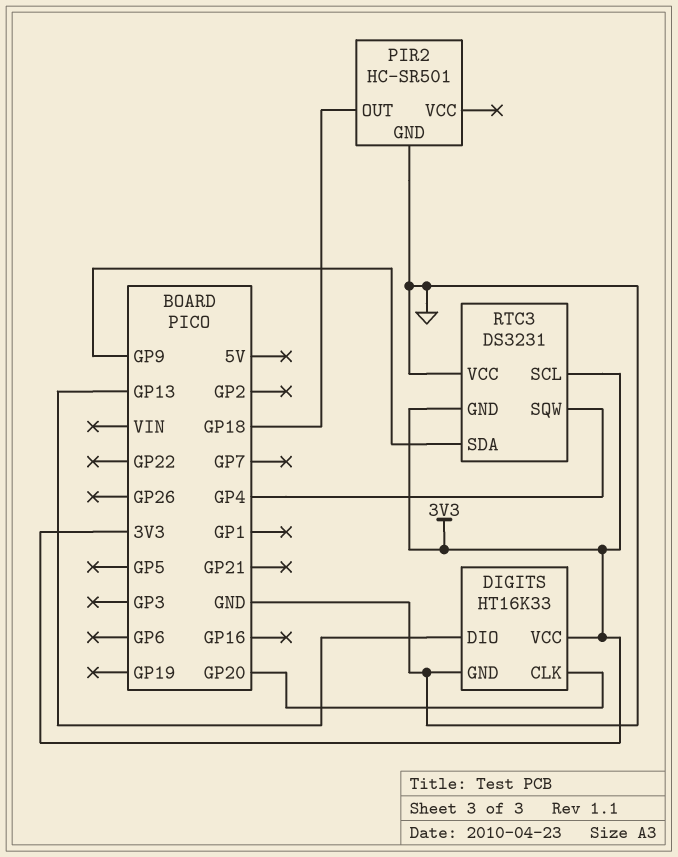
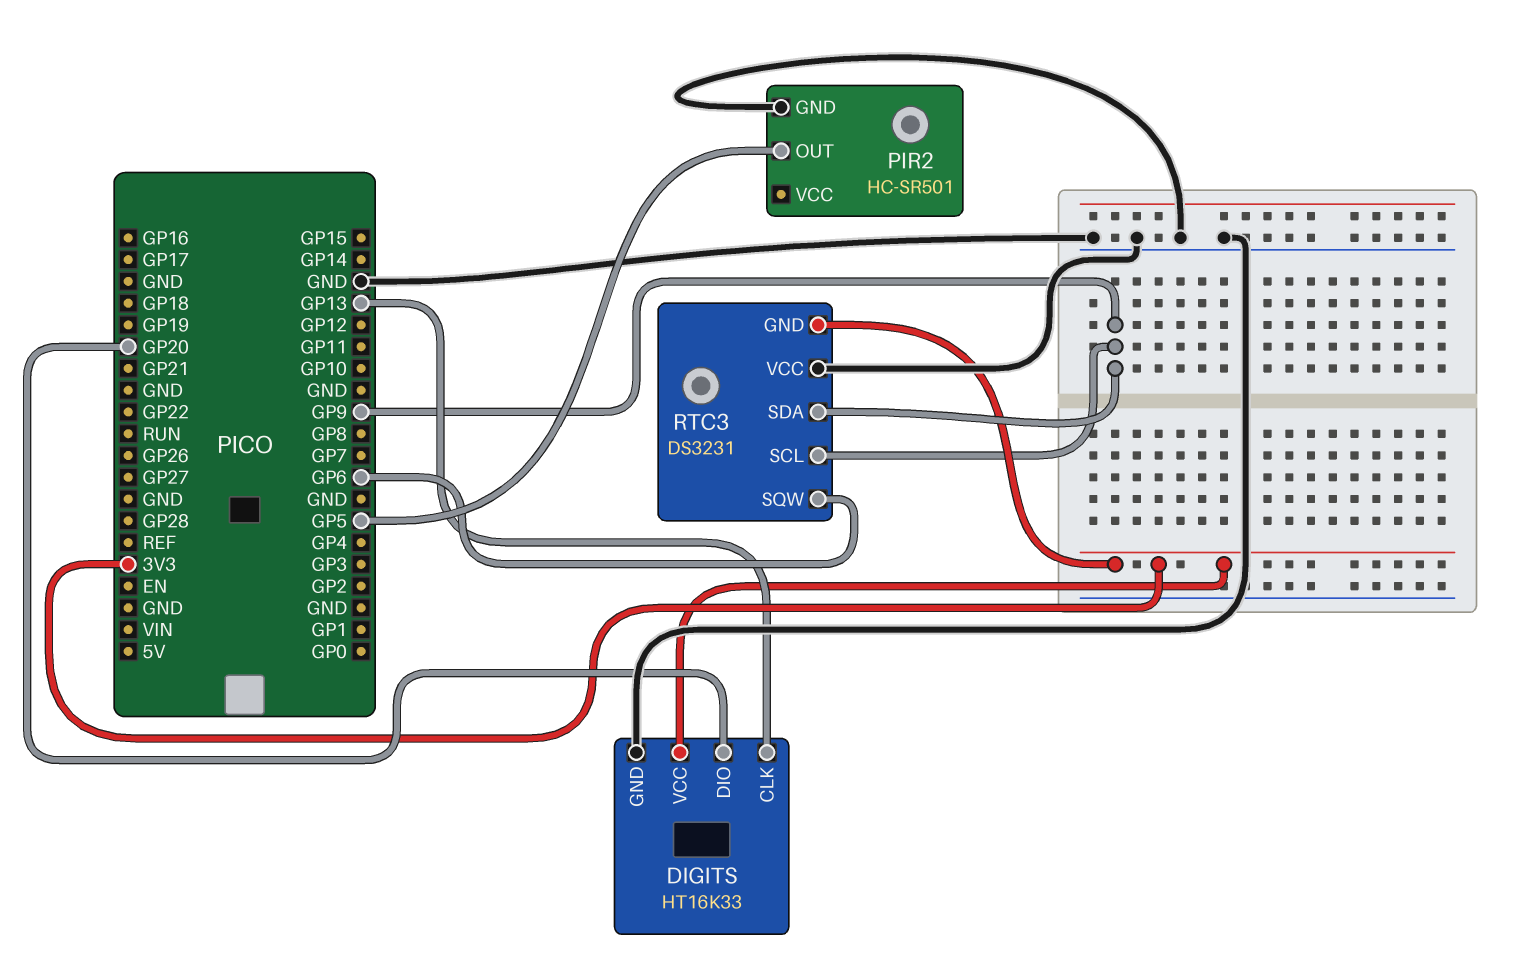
DIGITS pin CLK: GP20 -> GP13
DIGITS pin DIO: GP13 -> GP20
PIR2 pin OUT: GP18 -> GP5
RTC3 pin SCL: 3V3 -> GP9
RTC3 pin SQW: GP4 -> GP6

